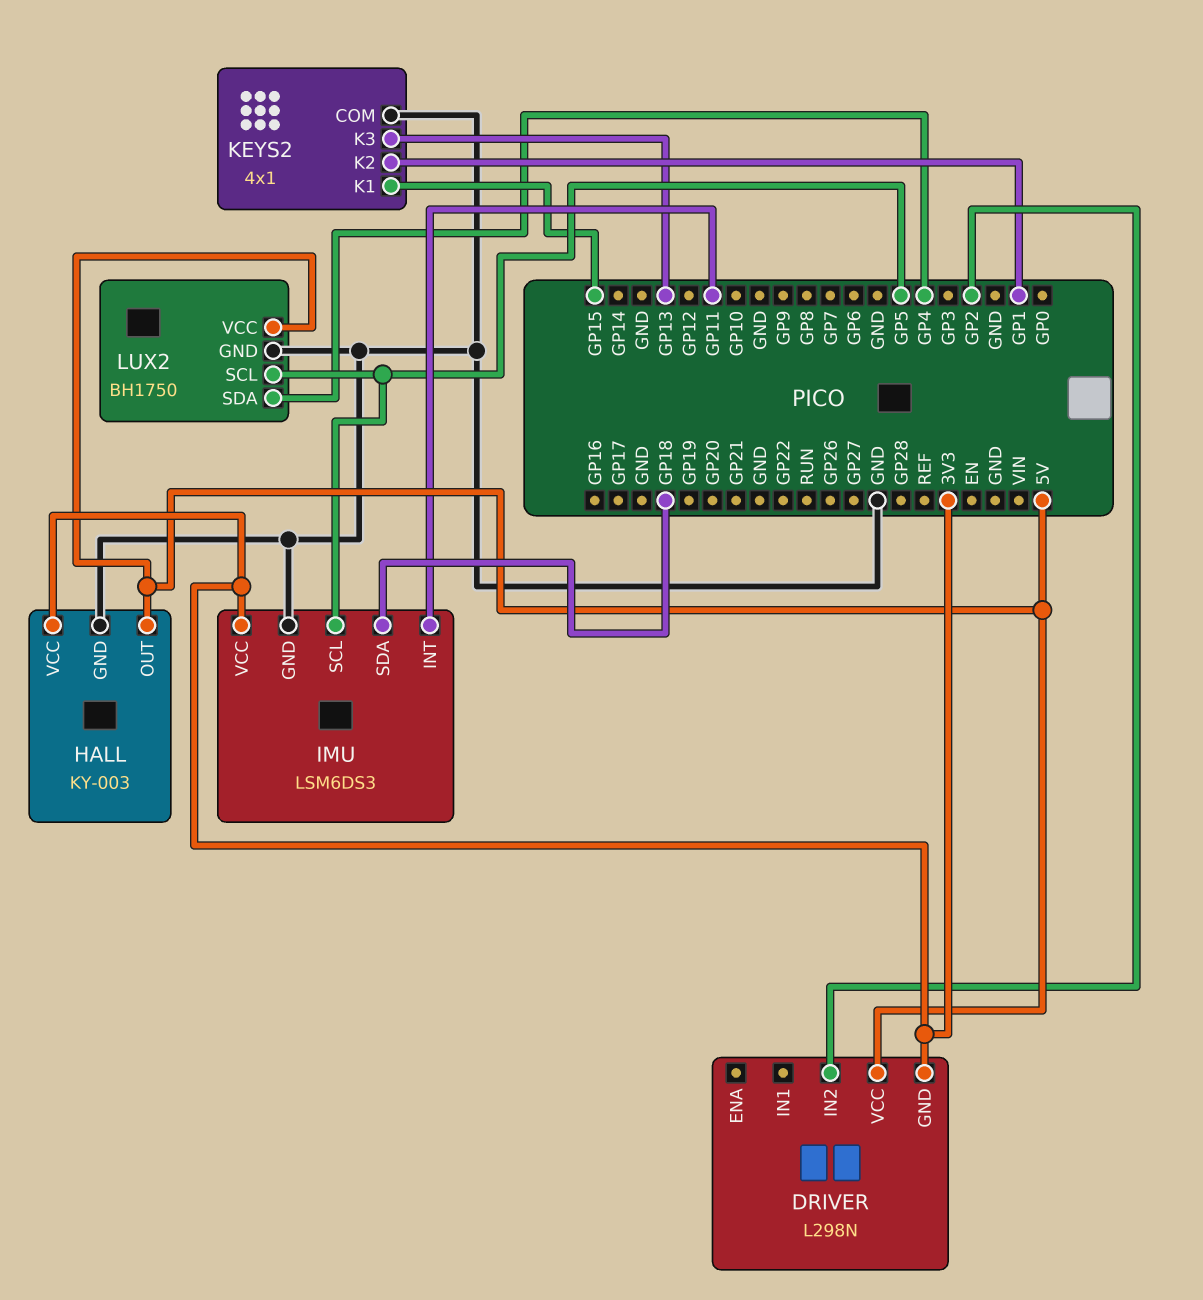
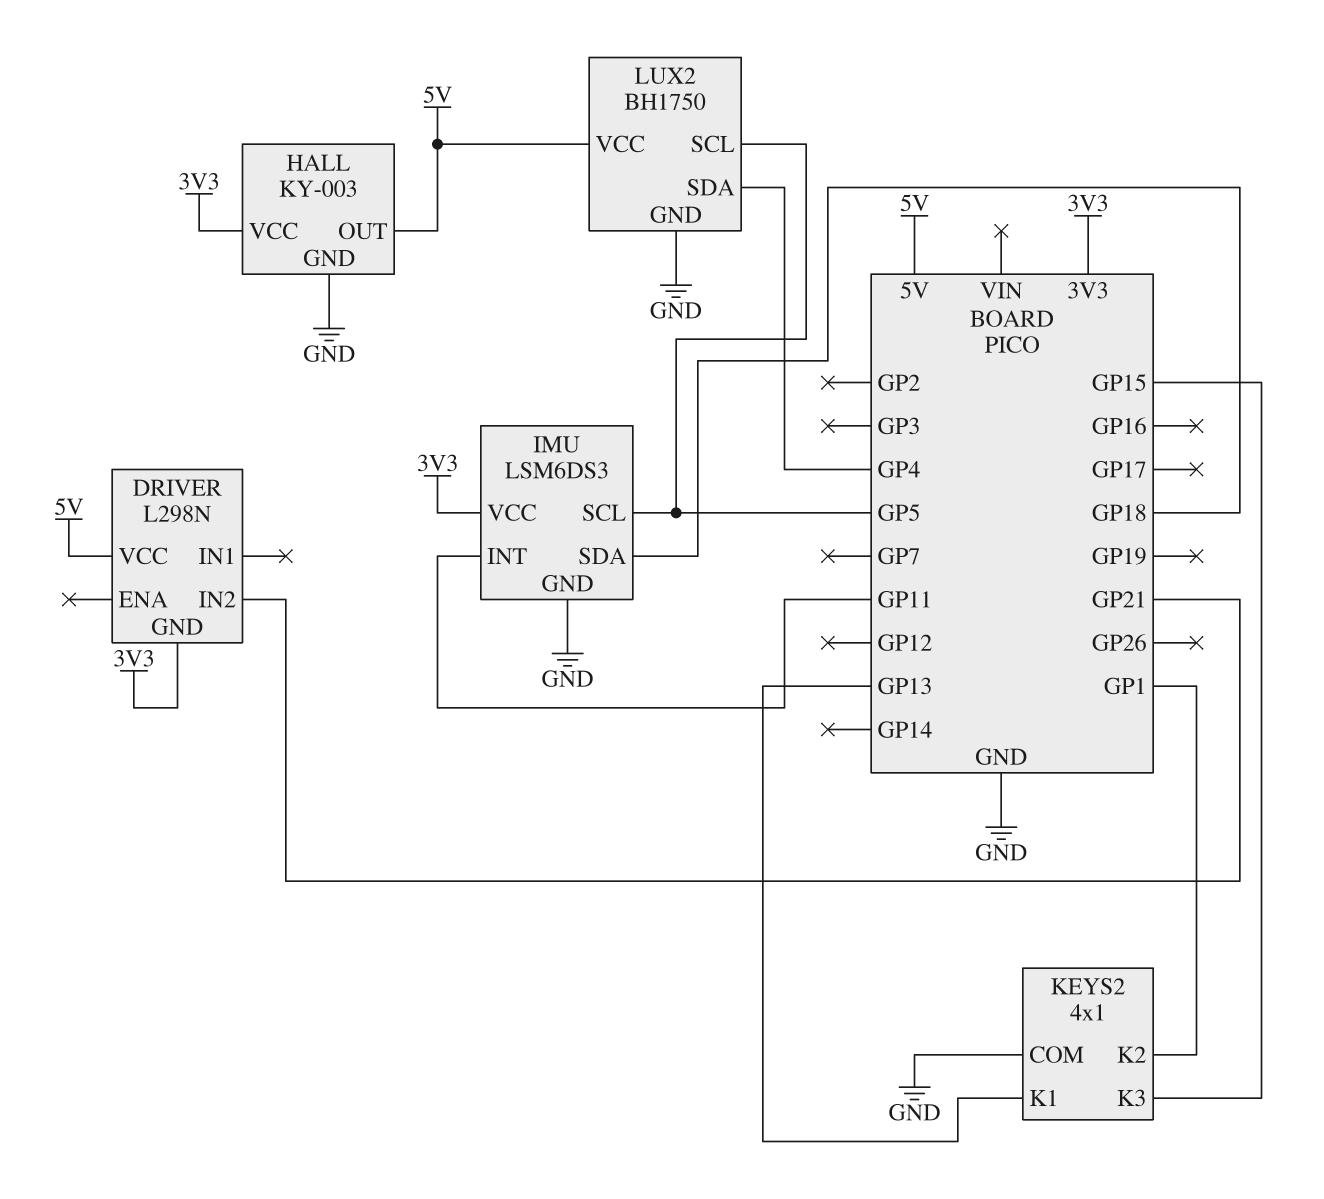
DRIVER pin IN2: GP2 -> GP21
KEYS2 pin K1: GP15 -> GP13
KEYS2 pin K3: GP13 -> GP15

